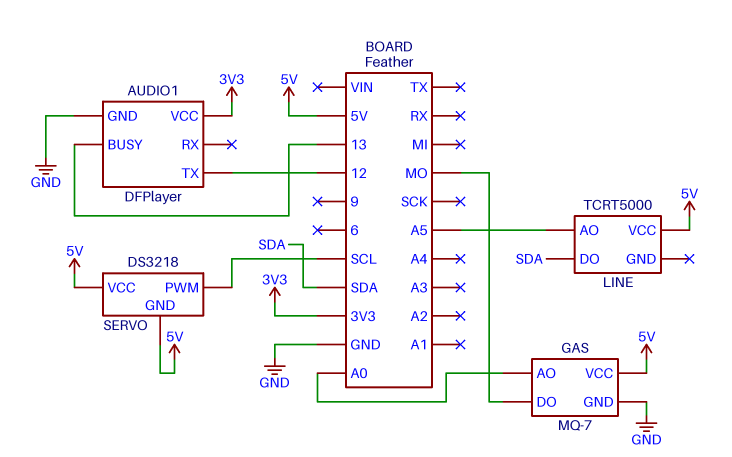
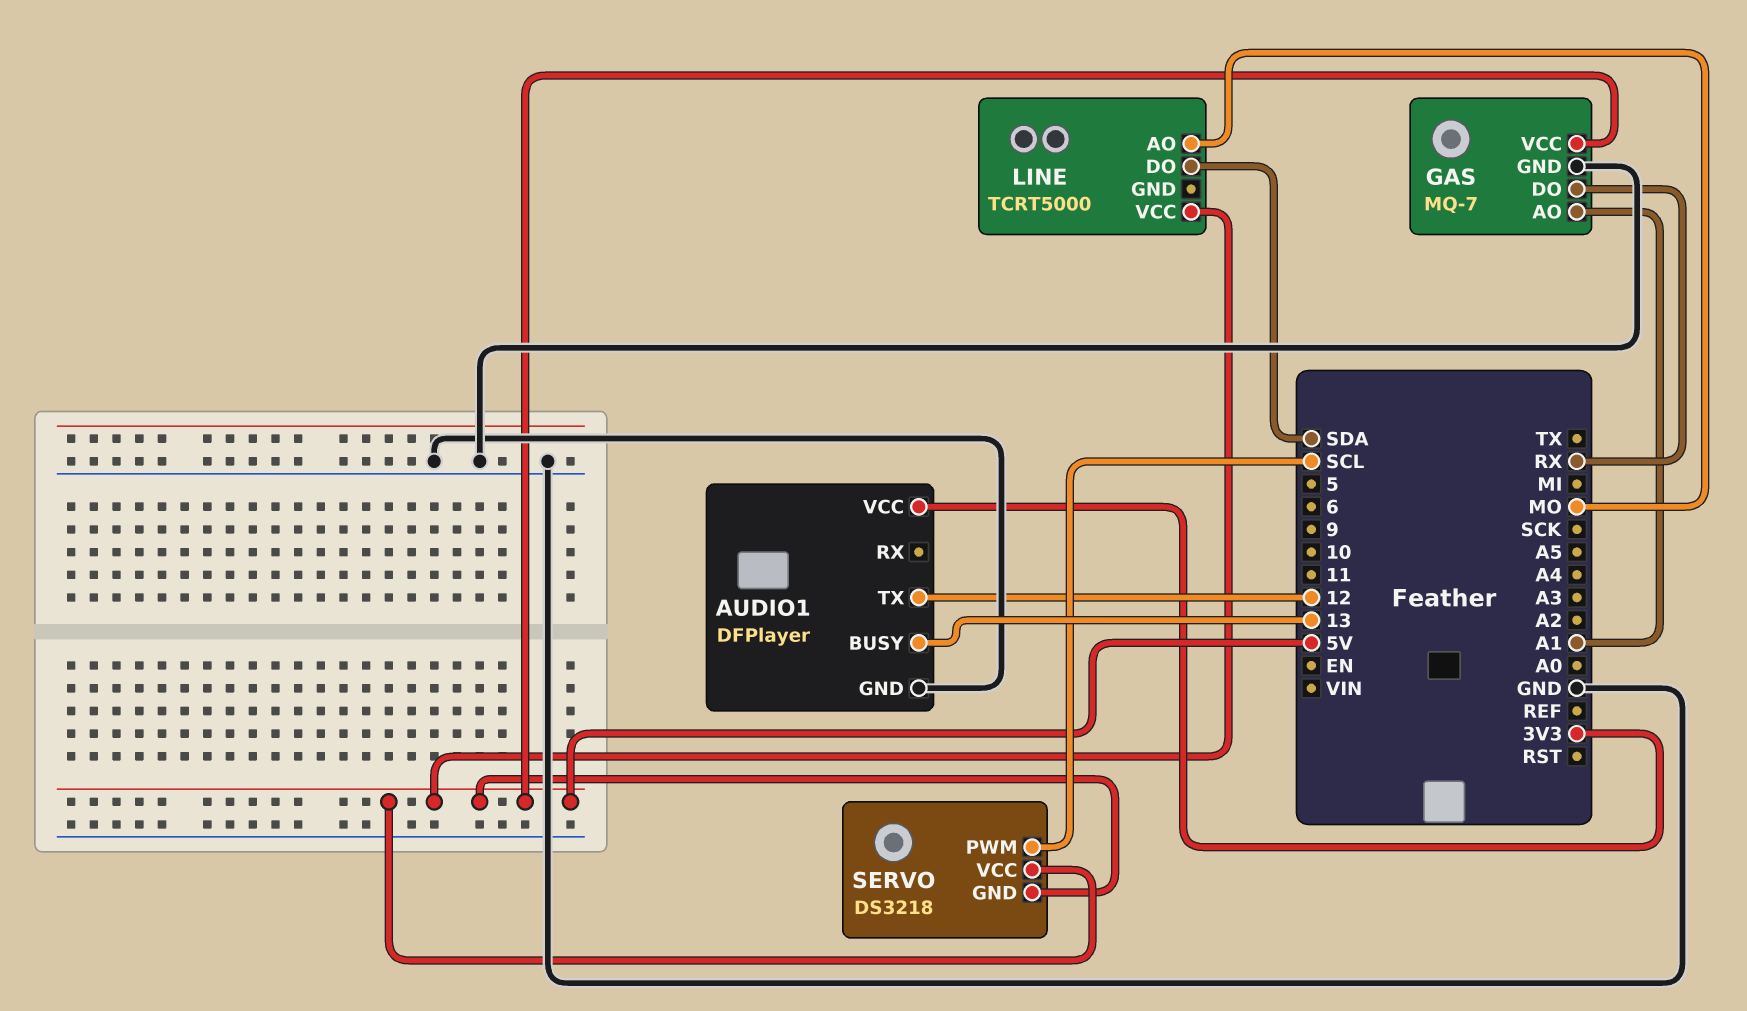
GAS pin AO: A0 -> A1
GAS pin DO: MO -> RX
LINE pin AO: A5 -> MO

